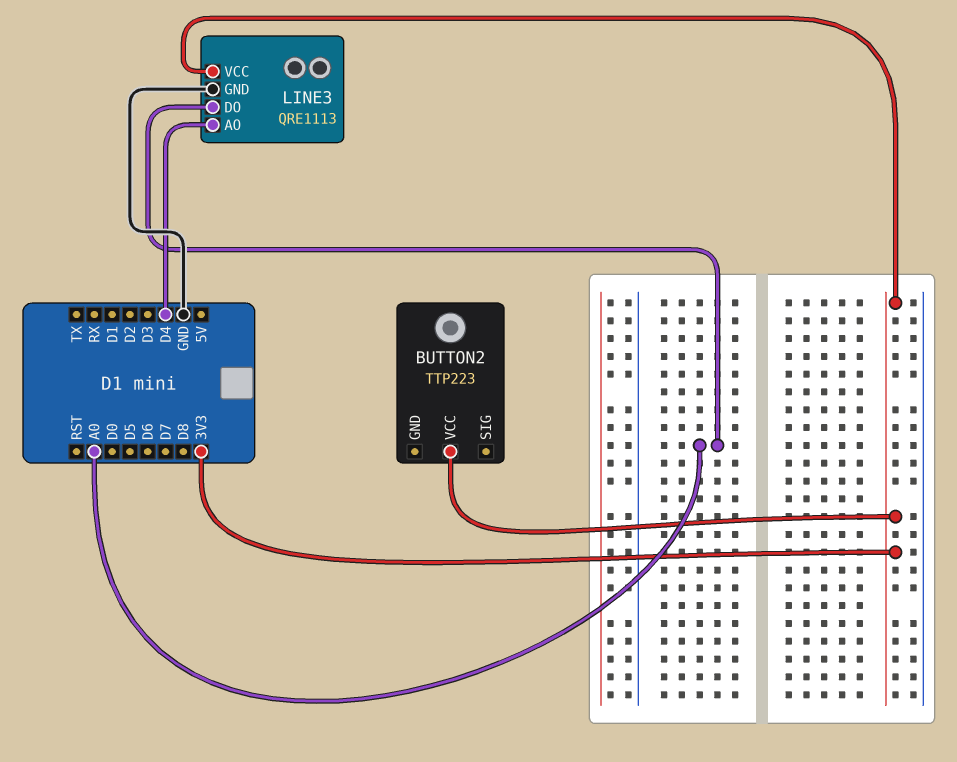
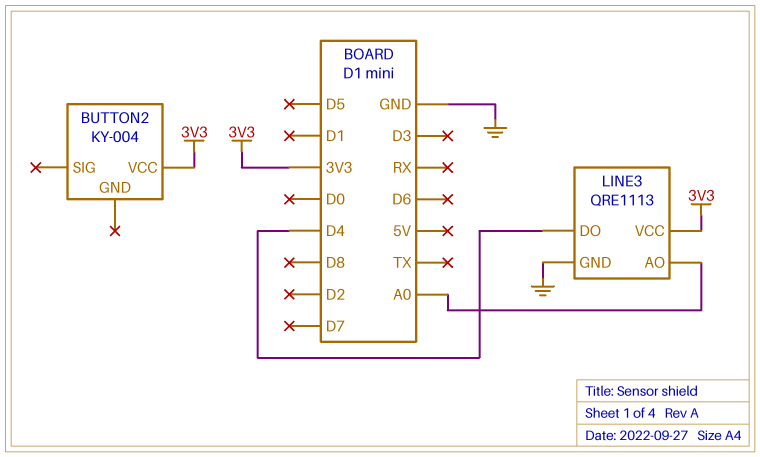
BUTTON2: TTP223 -> KY-004
LINE3 pin AO: D4 -> A0
LINE3 pin DO: A0 -> D4

